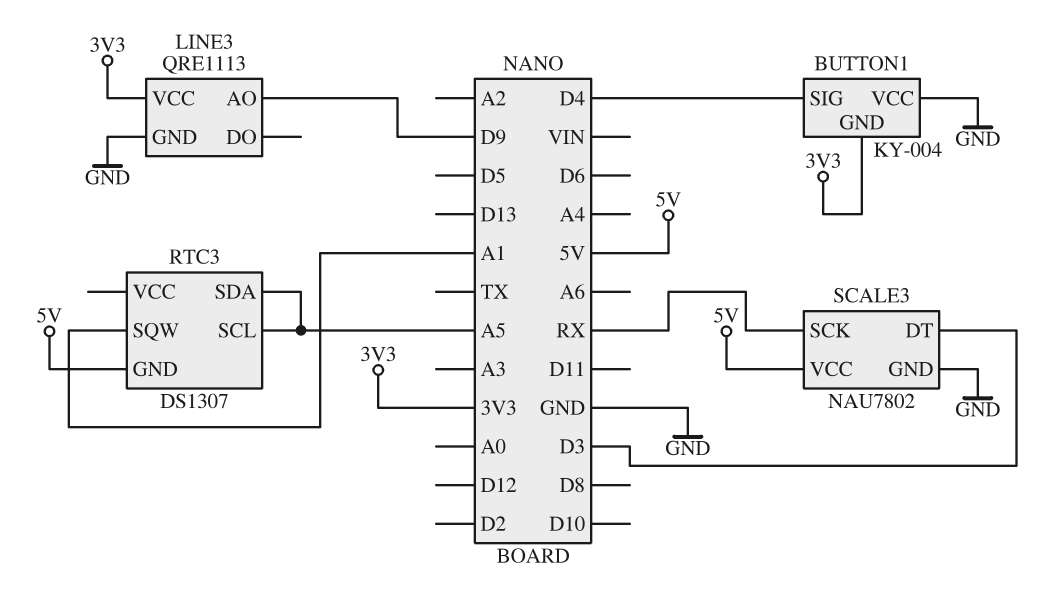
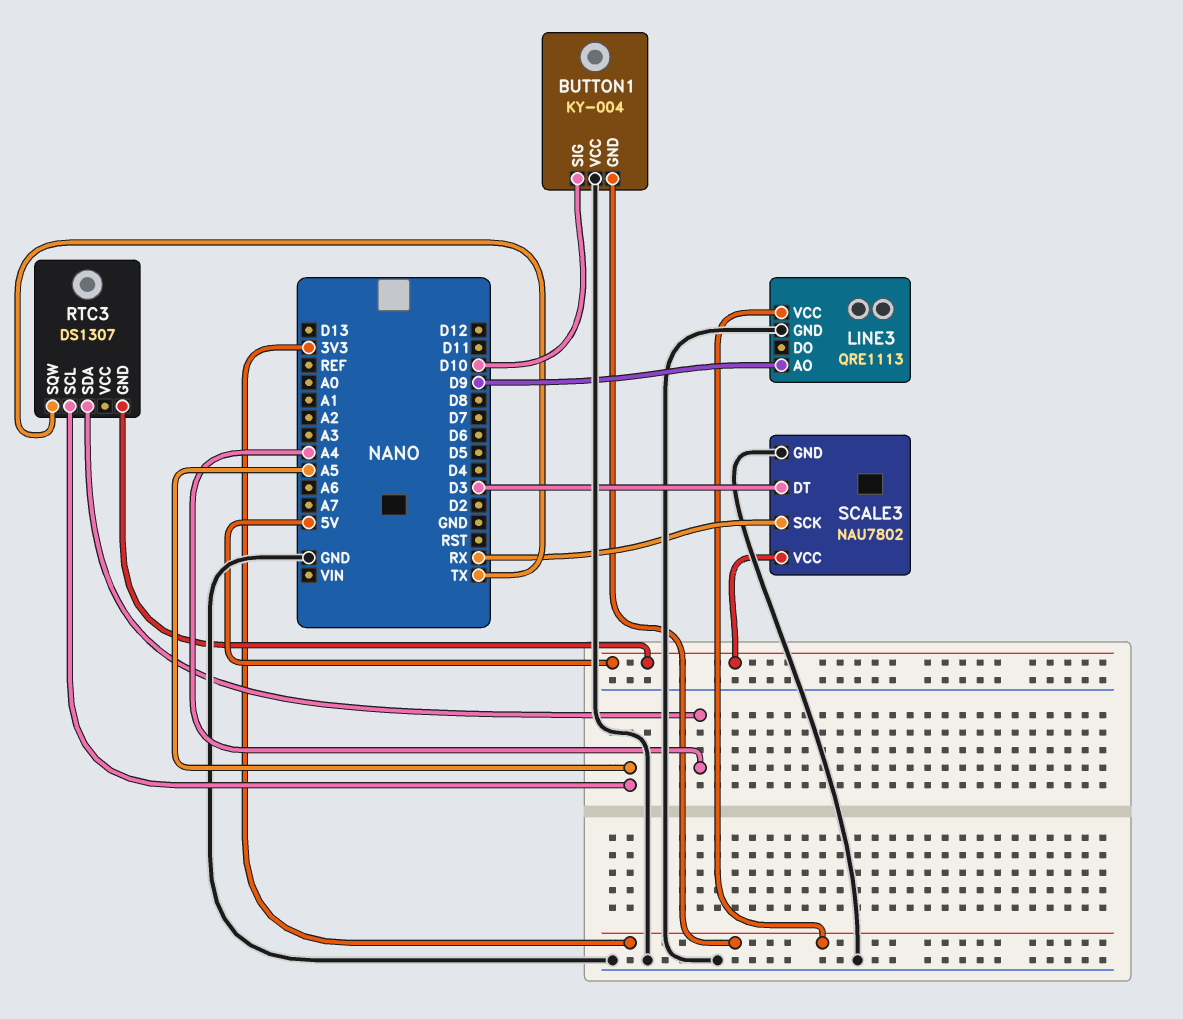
BUTTON1 pin SIG: D4 -> D10
RTC3 pin SDA: A5 -> A4
RTC3 pin SQW: A1 -> TX

